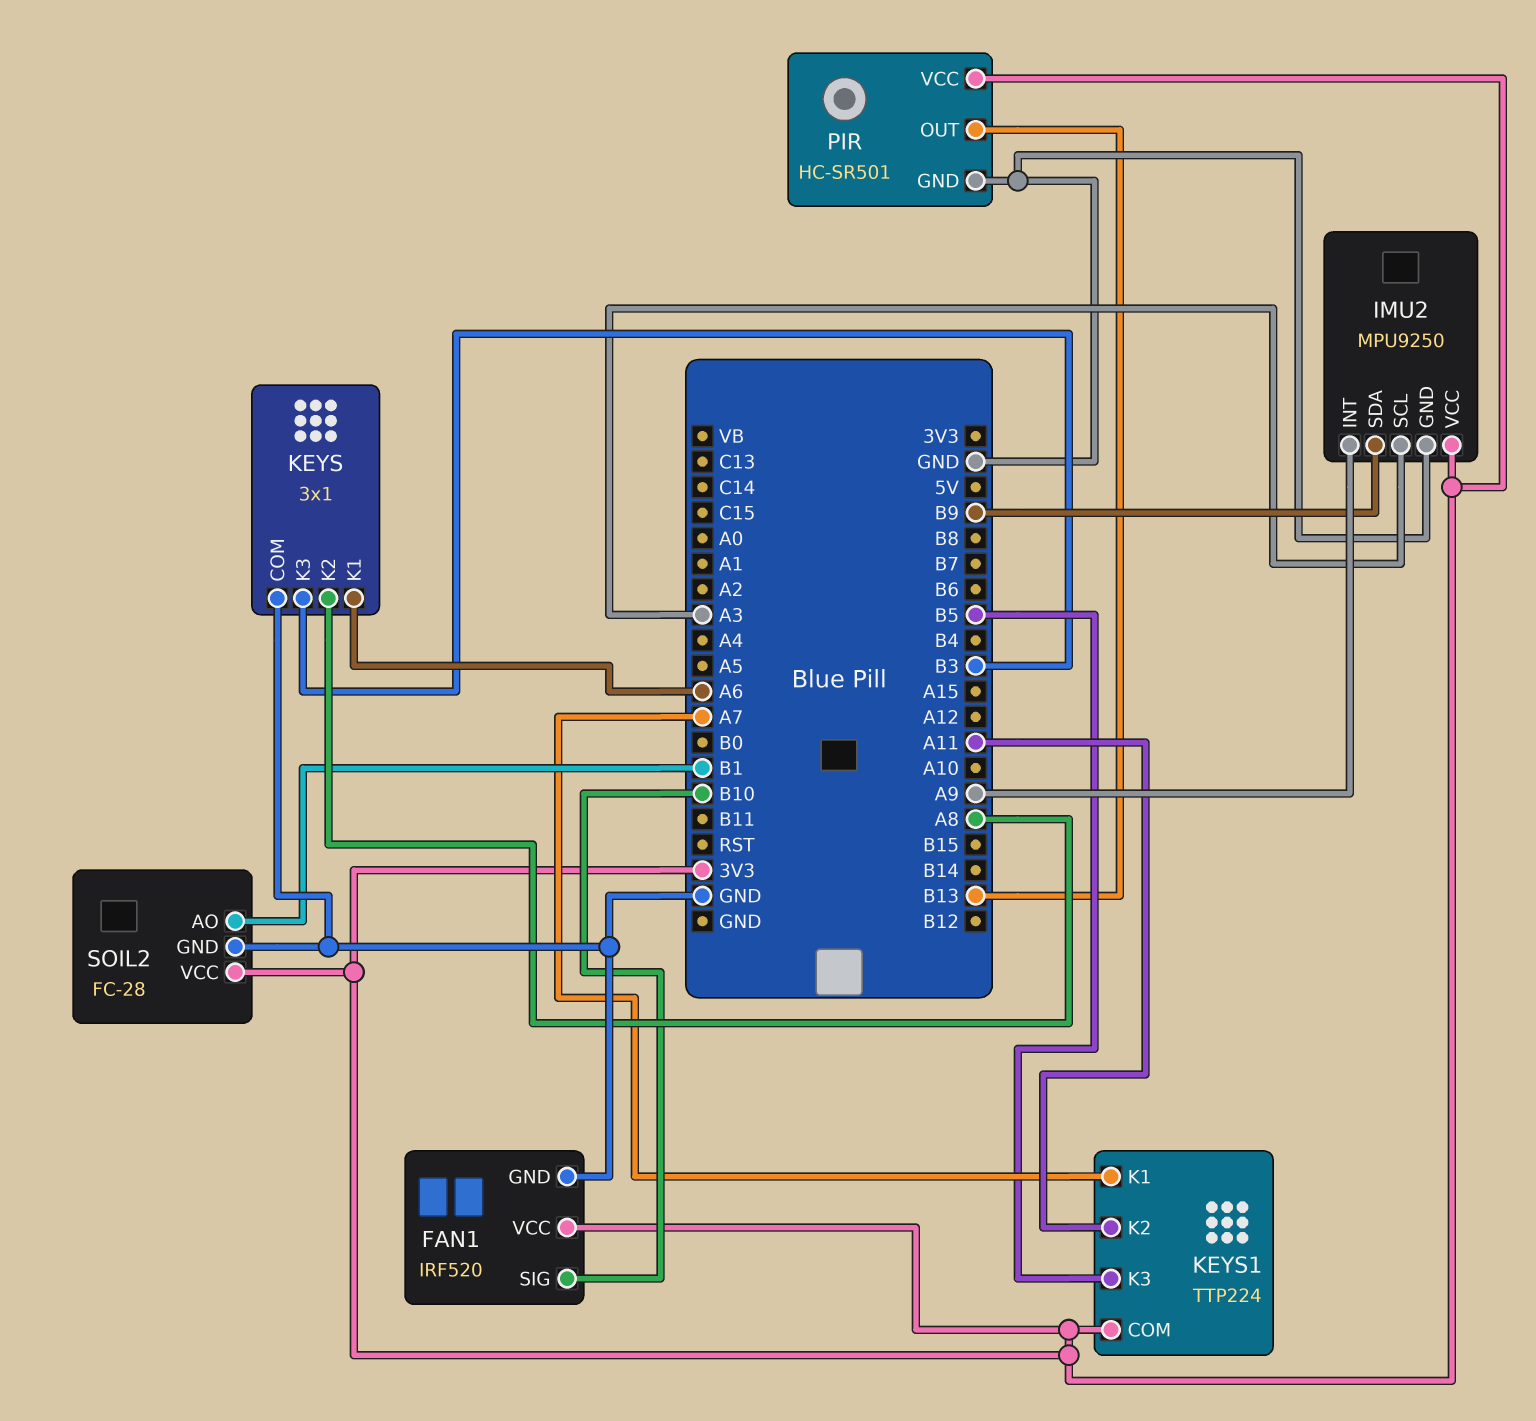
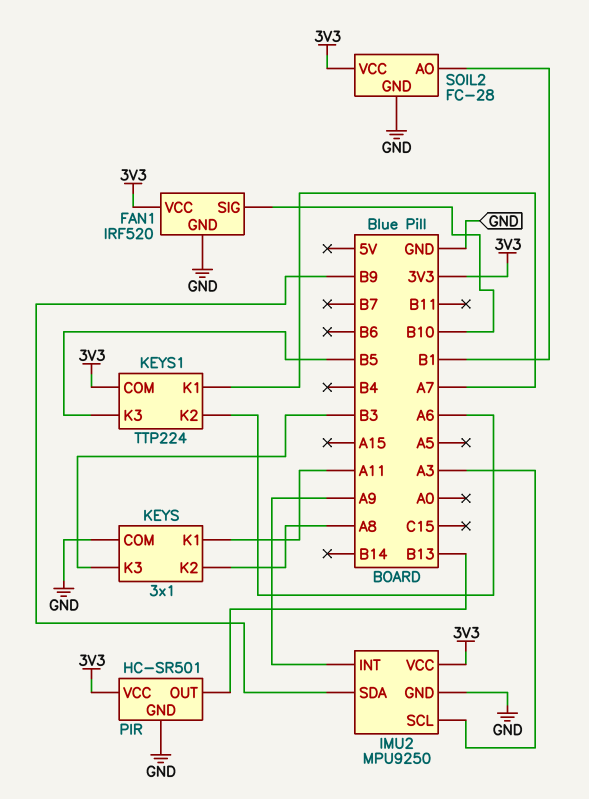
KEYS pin K1: A6 -> A11
KEYS1 pin K2: A11 -> A6

